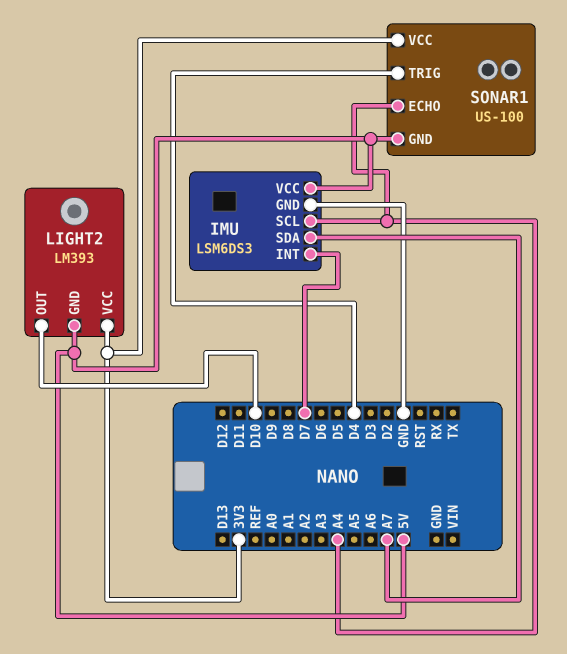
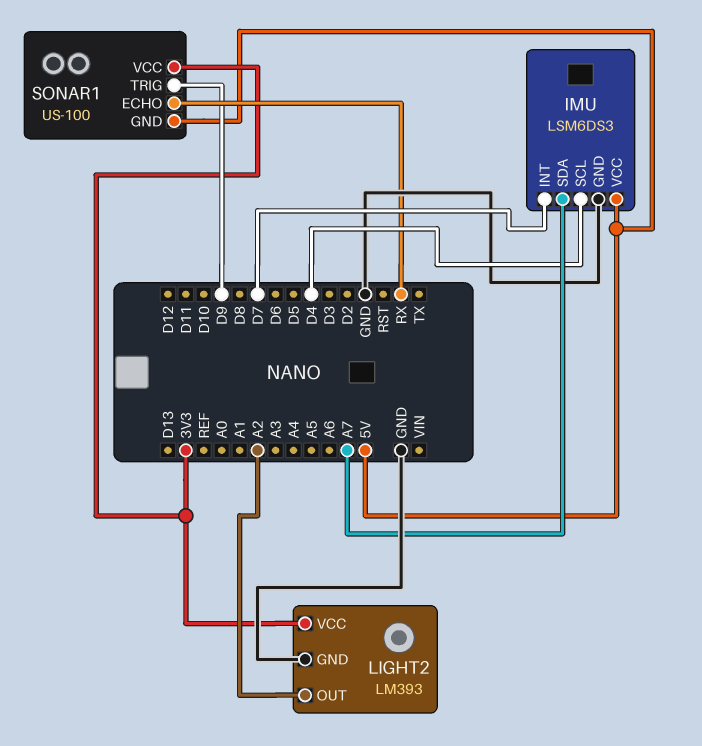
IMU pin SCL: A4 -> D4
LIGHT2 pin GND: 5V -> GND
LIGHT2 pin OUT: D10 -> A2
SONAR1 pin ECHO: A4 -> RX
SONAR1 pin TRIG: D4 -> D9

